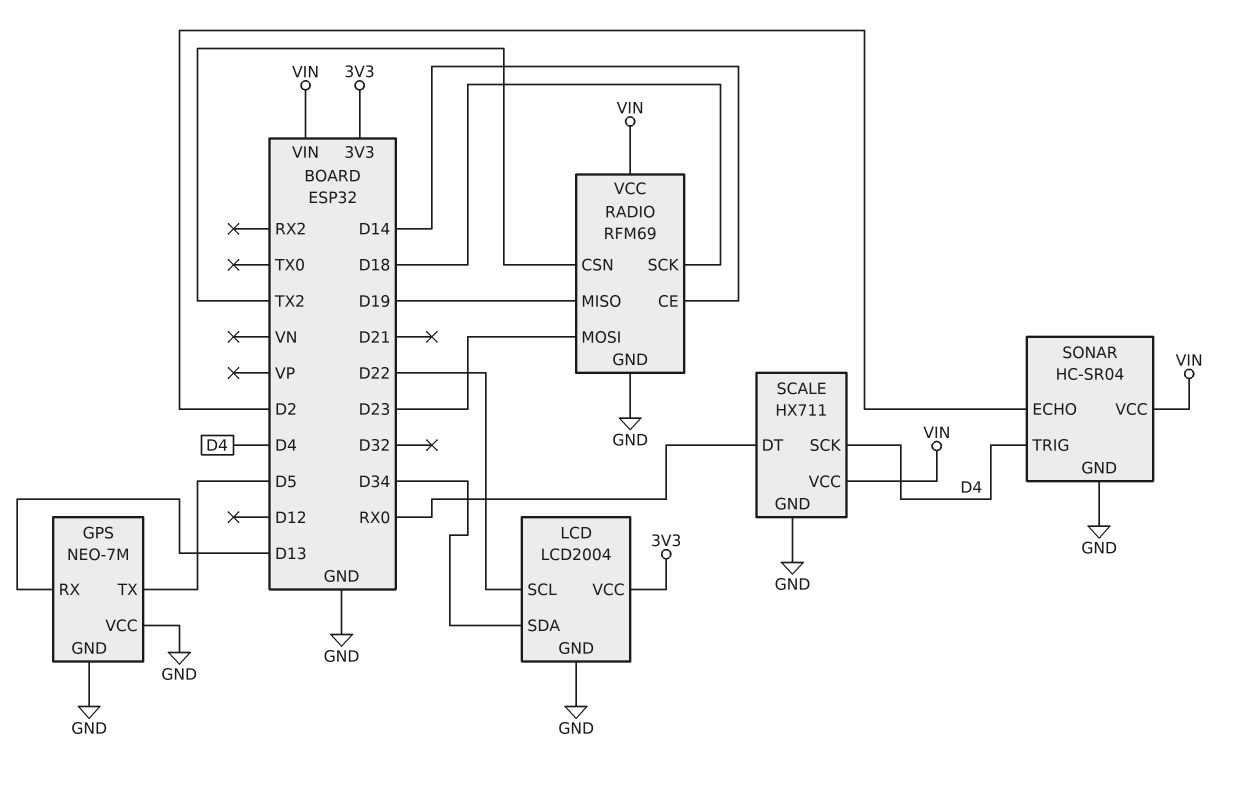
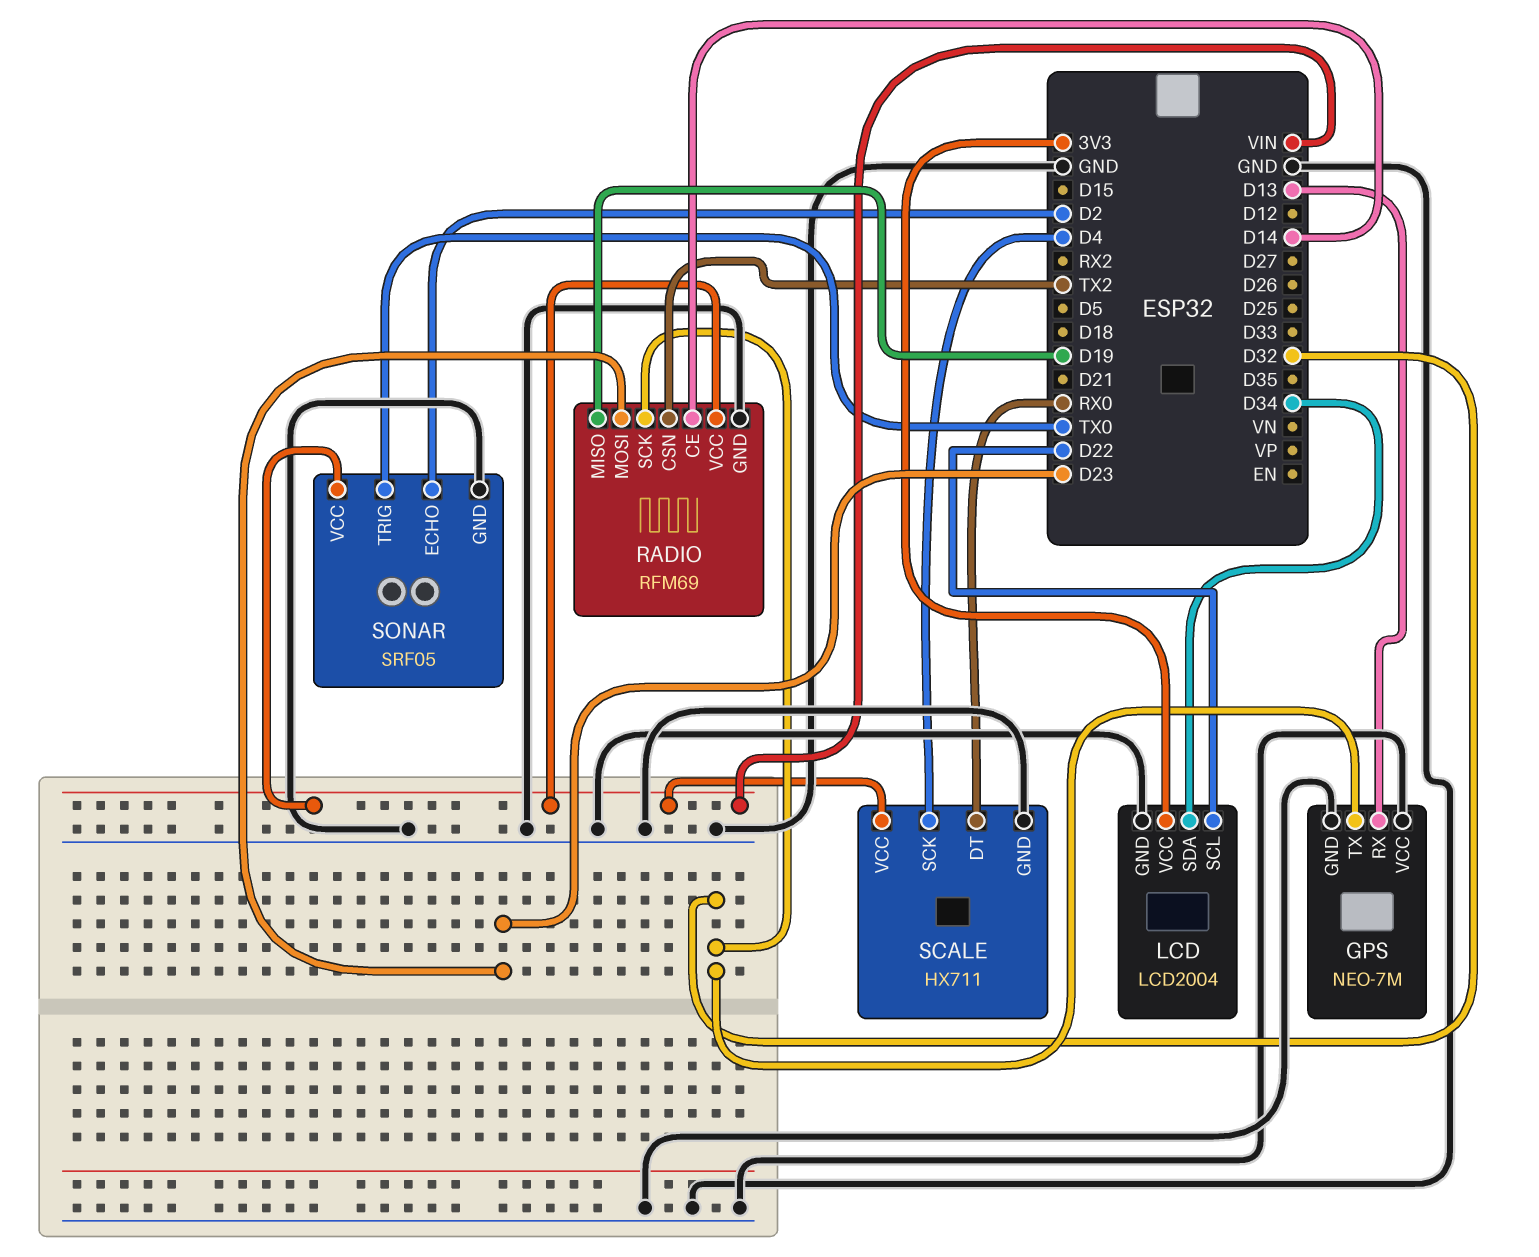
GPS pin TX: D5 -> D32
RADIO pin SCK: D18 -> D32
SONAR: HC-SR04 -> SRF05
SONAR pin TRIG: D4 -> TX0

